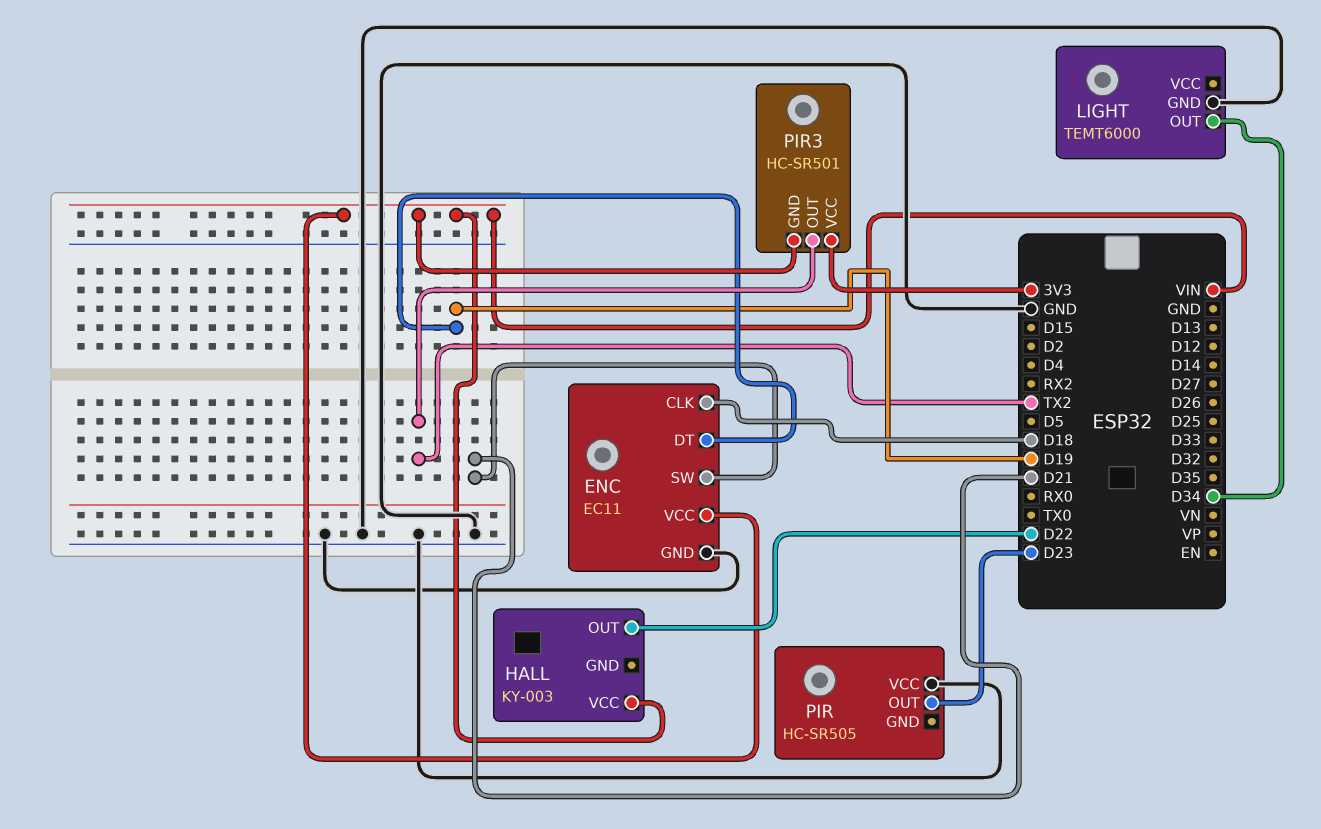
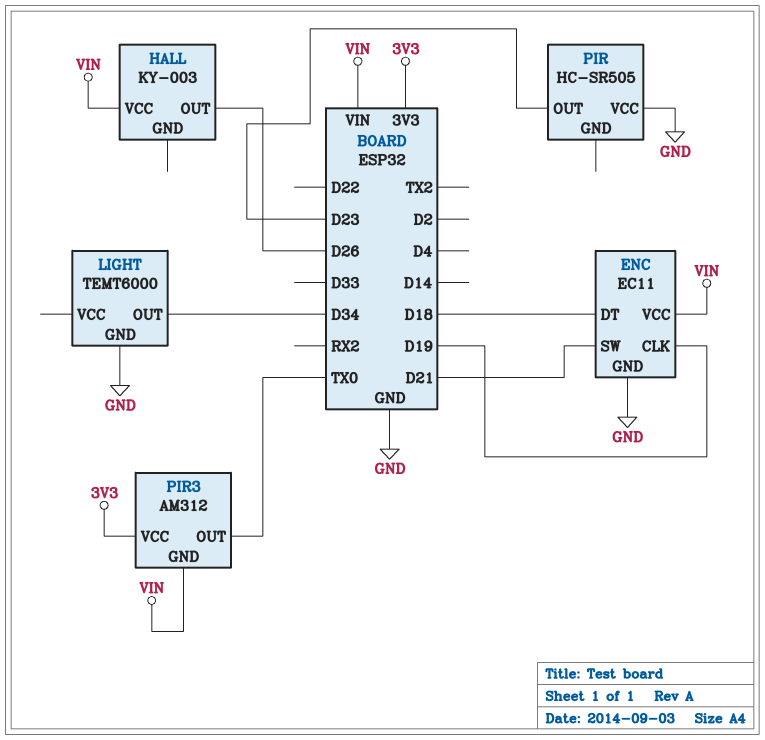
ENC pin CLK: D18 -> D19
ENC pin DT: D19 -> D18
HALL pin OUT: D22 -> D26
PIR3: HC-SR501 -> AM312
PIR3 pin OUT: TX2 -> TX0

